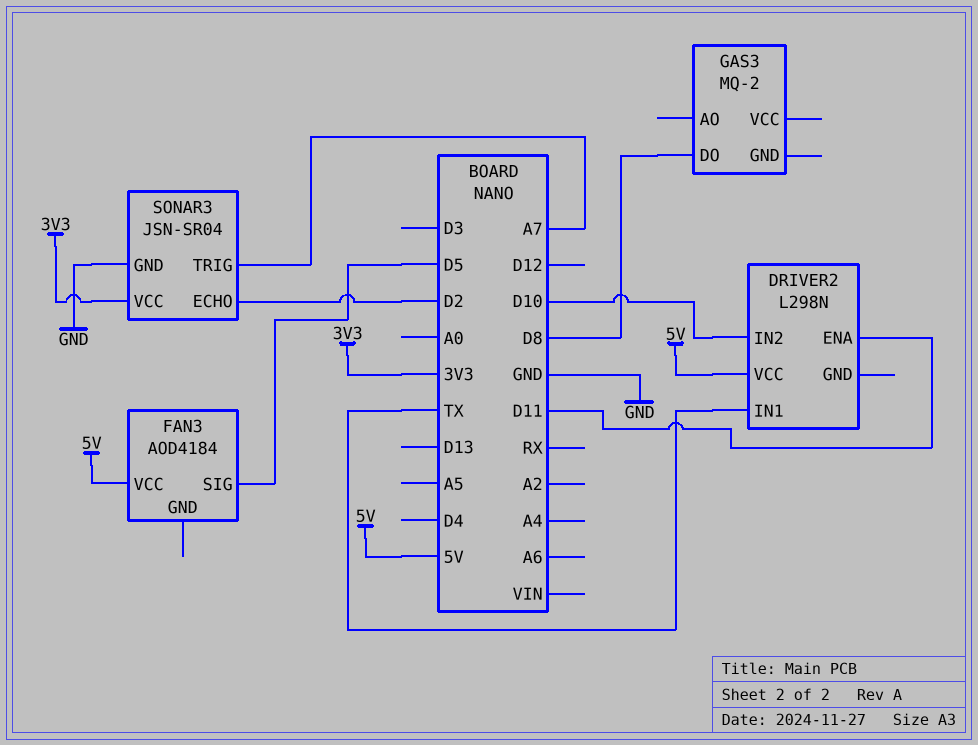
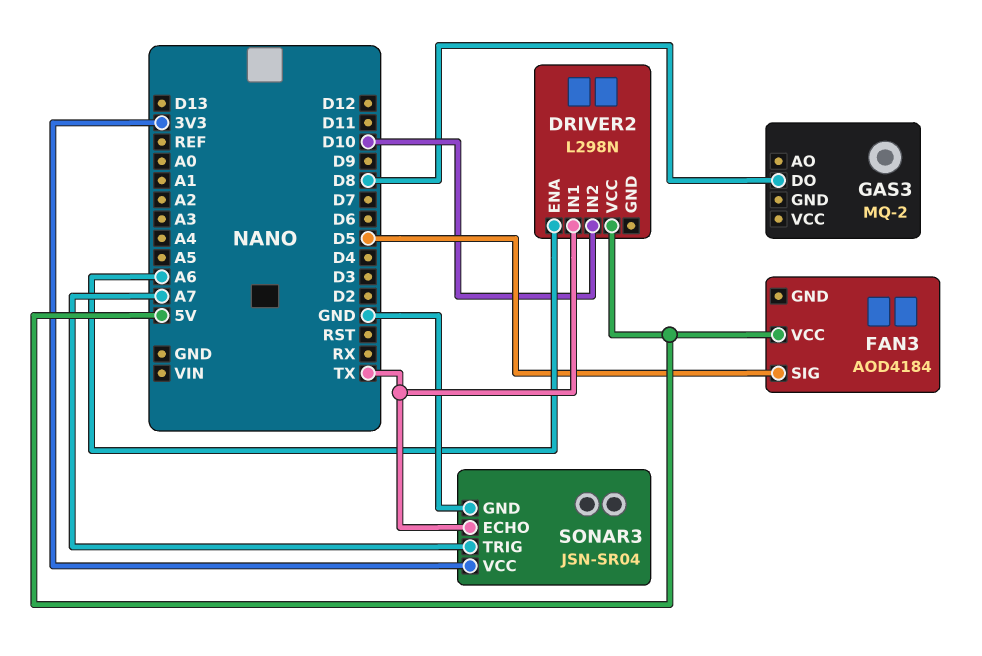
DRIVER2 pin ENA: D11 -> A6
SONAR3 pin ECHO: D2 -> TX

